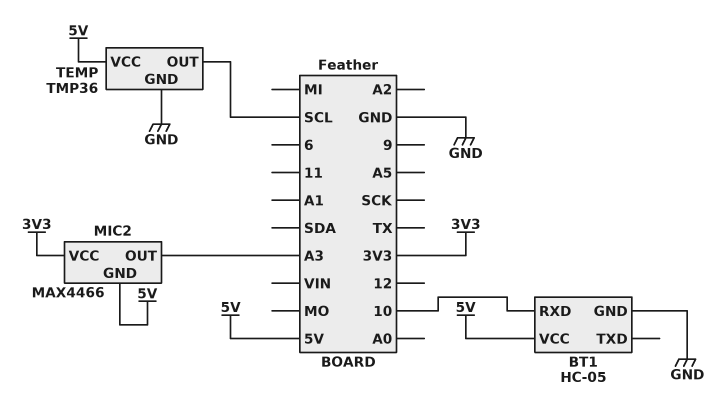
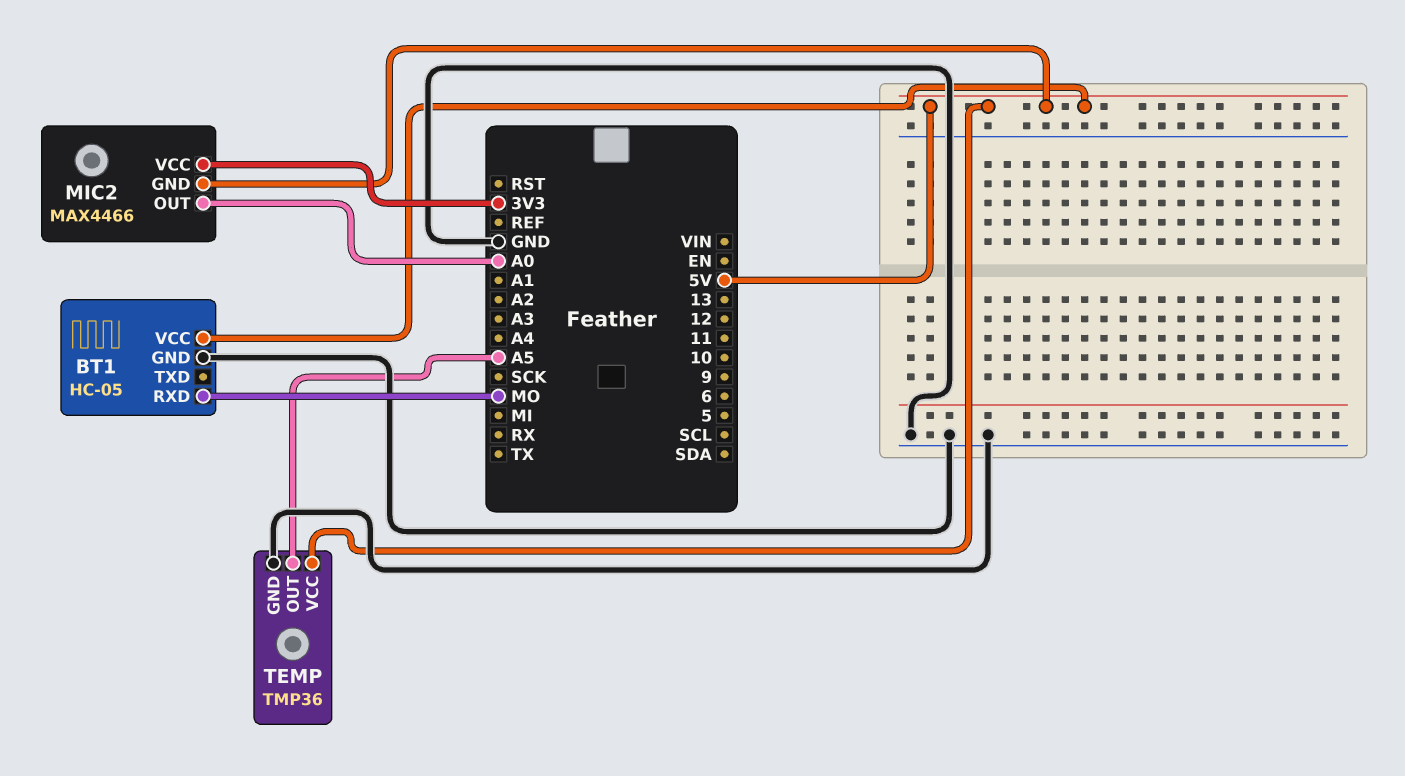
BT1 pin RXD: 10 -> MO
MIC2 pin OUT: A3 -> A0
TEMP pin OUT: SCL -> A5

